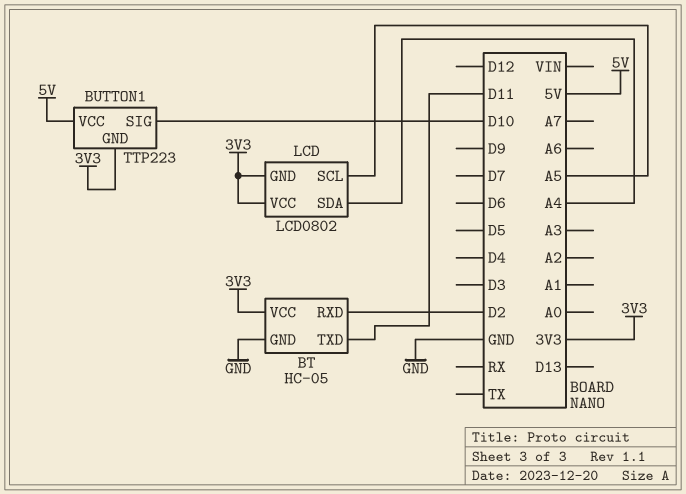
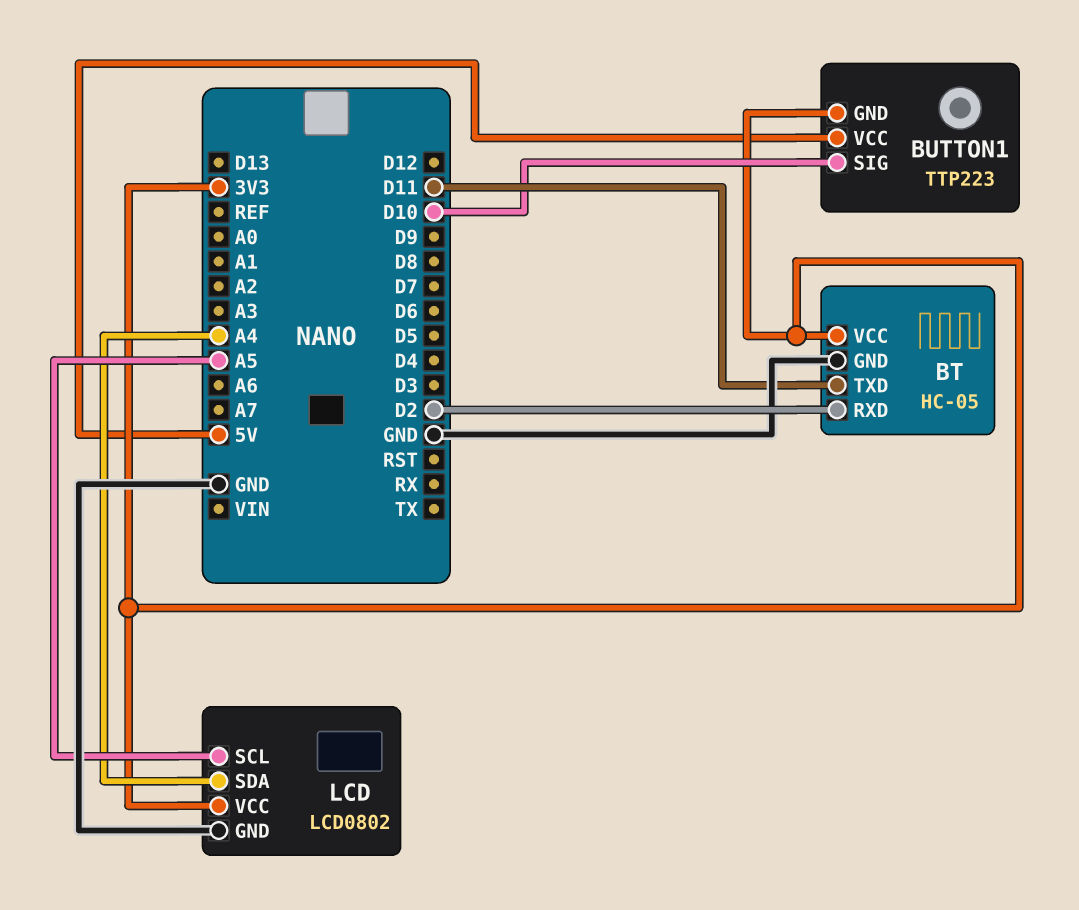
LCD pin GND: 3V3 -> GND

